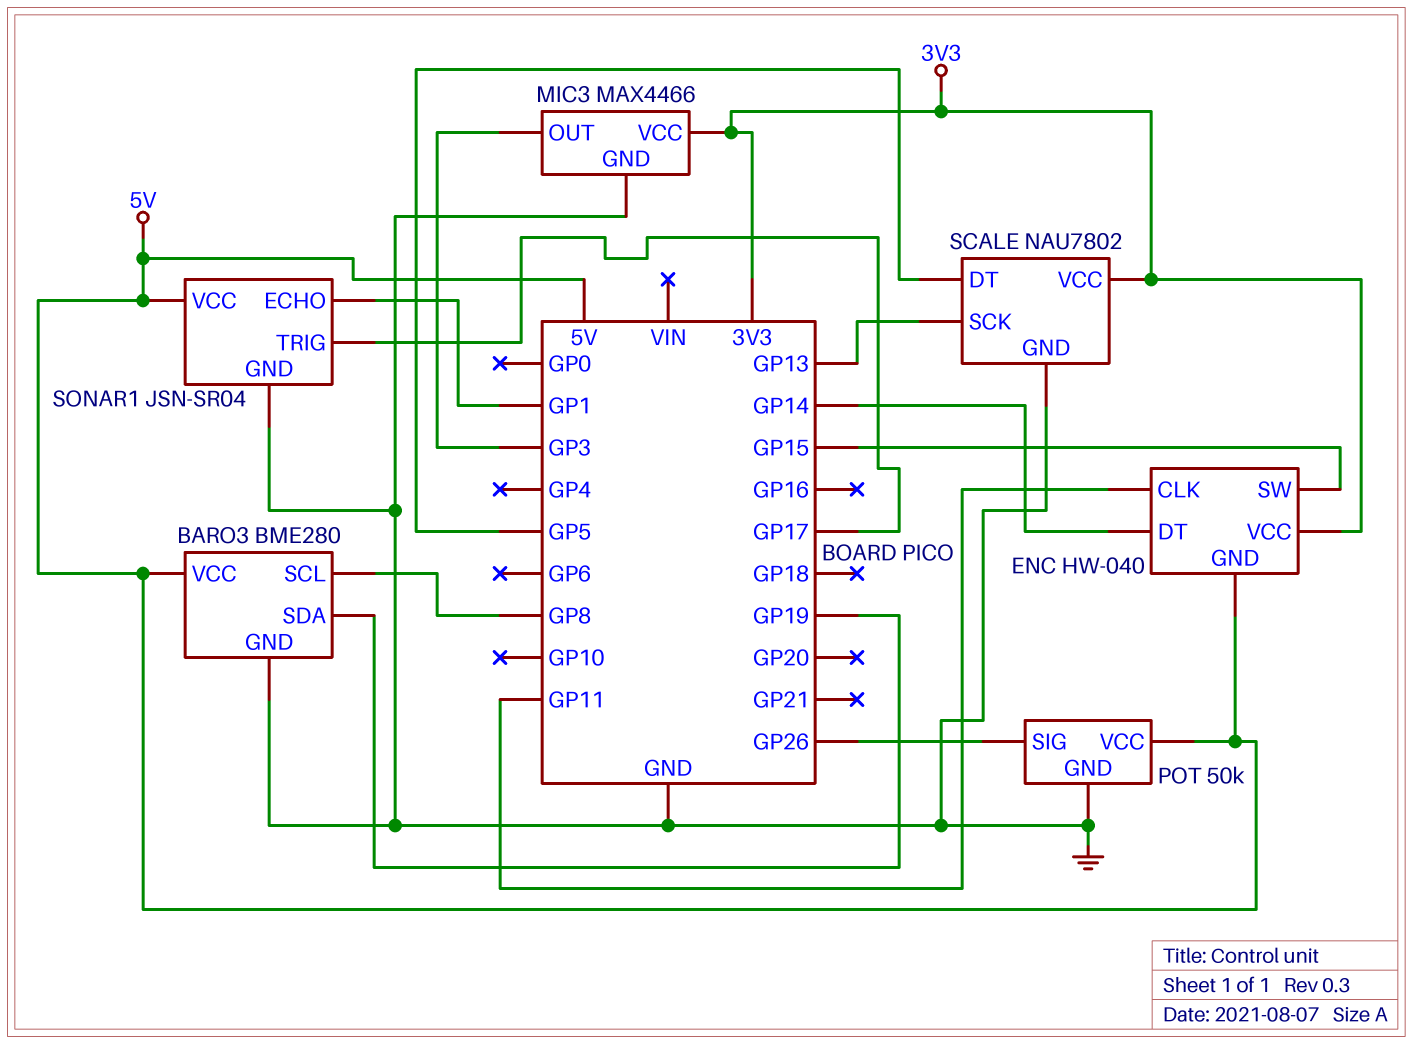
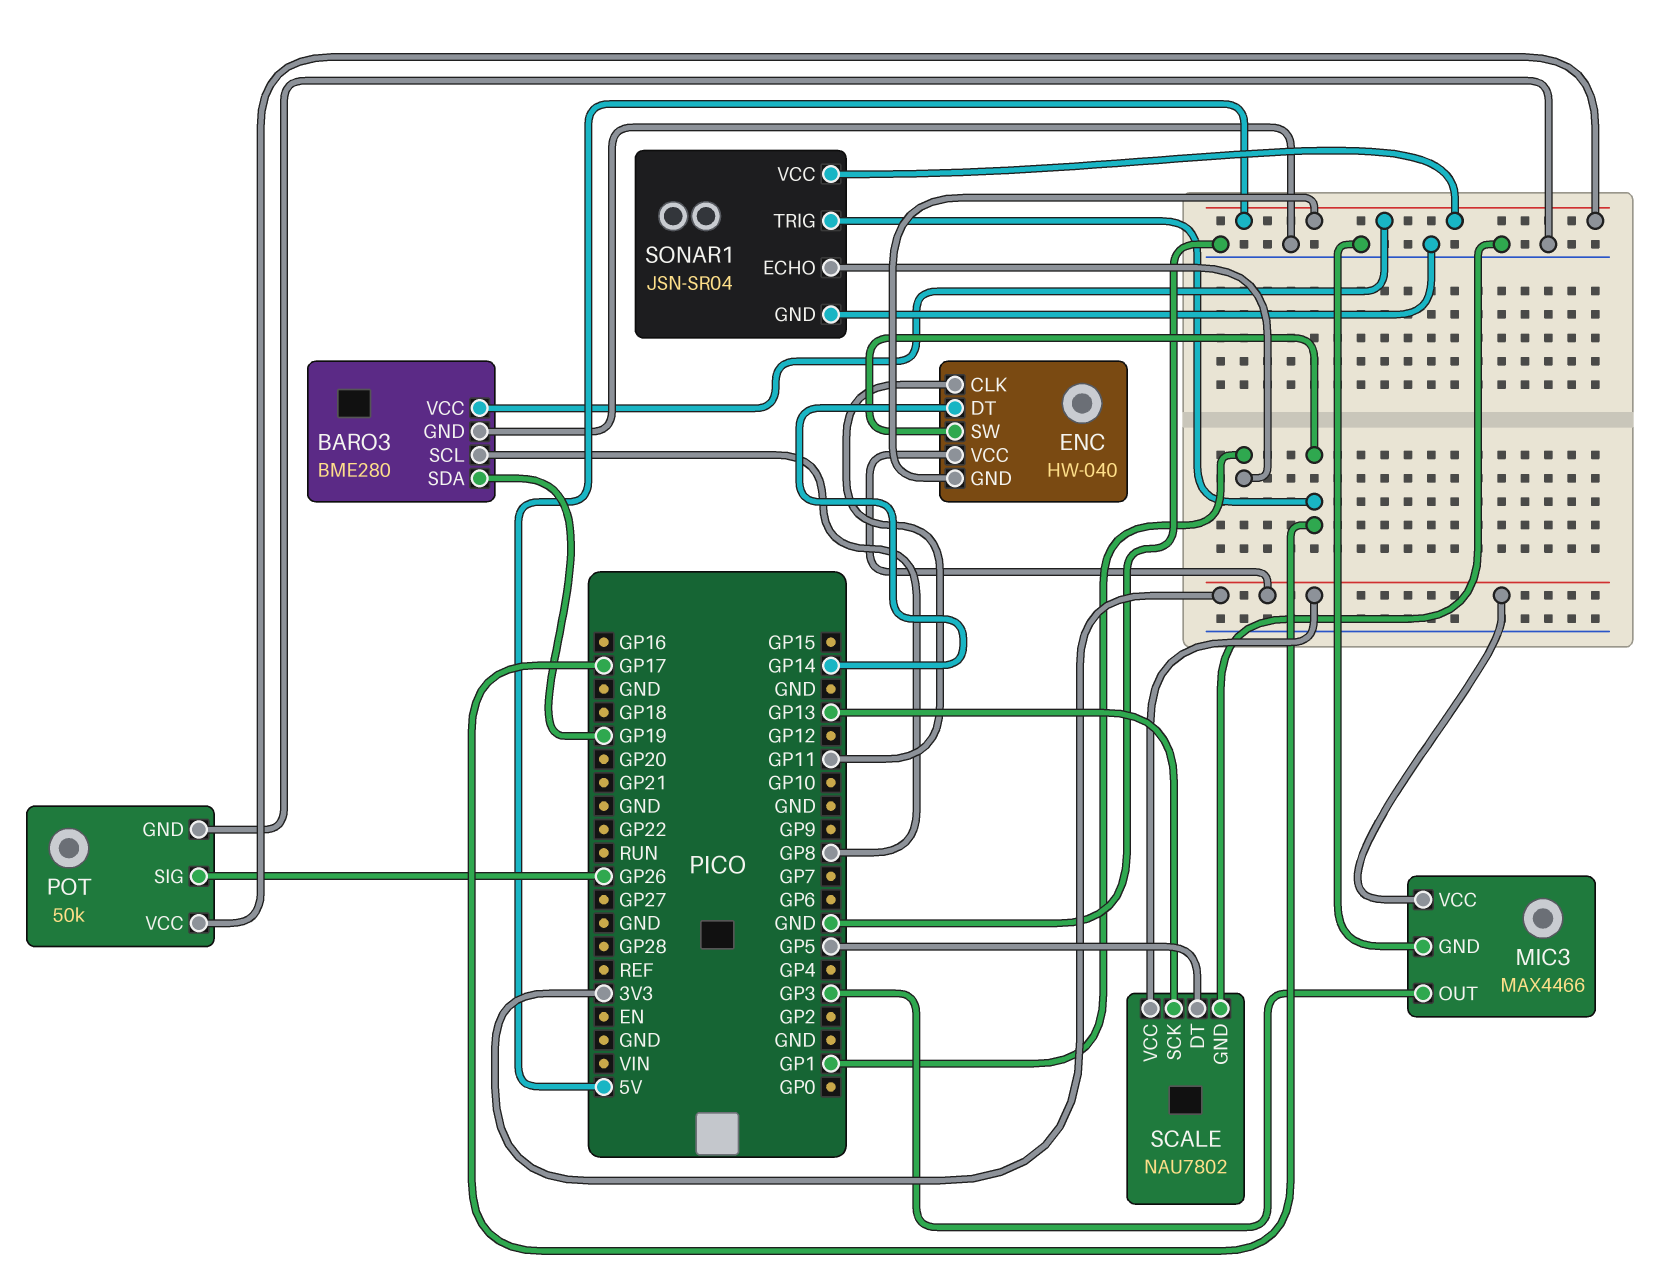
ENC pin SW: GP15 -> GP17

